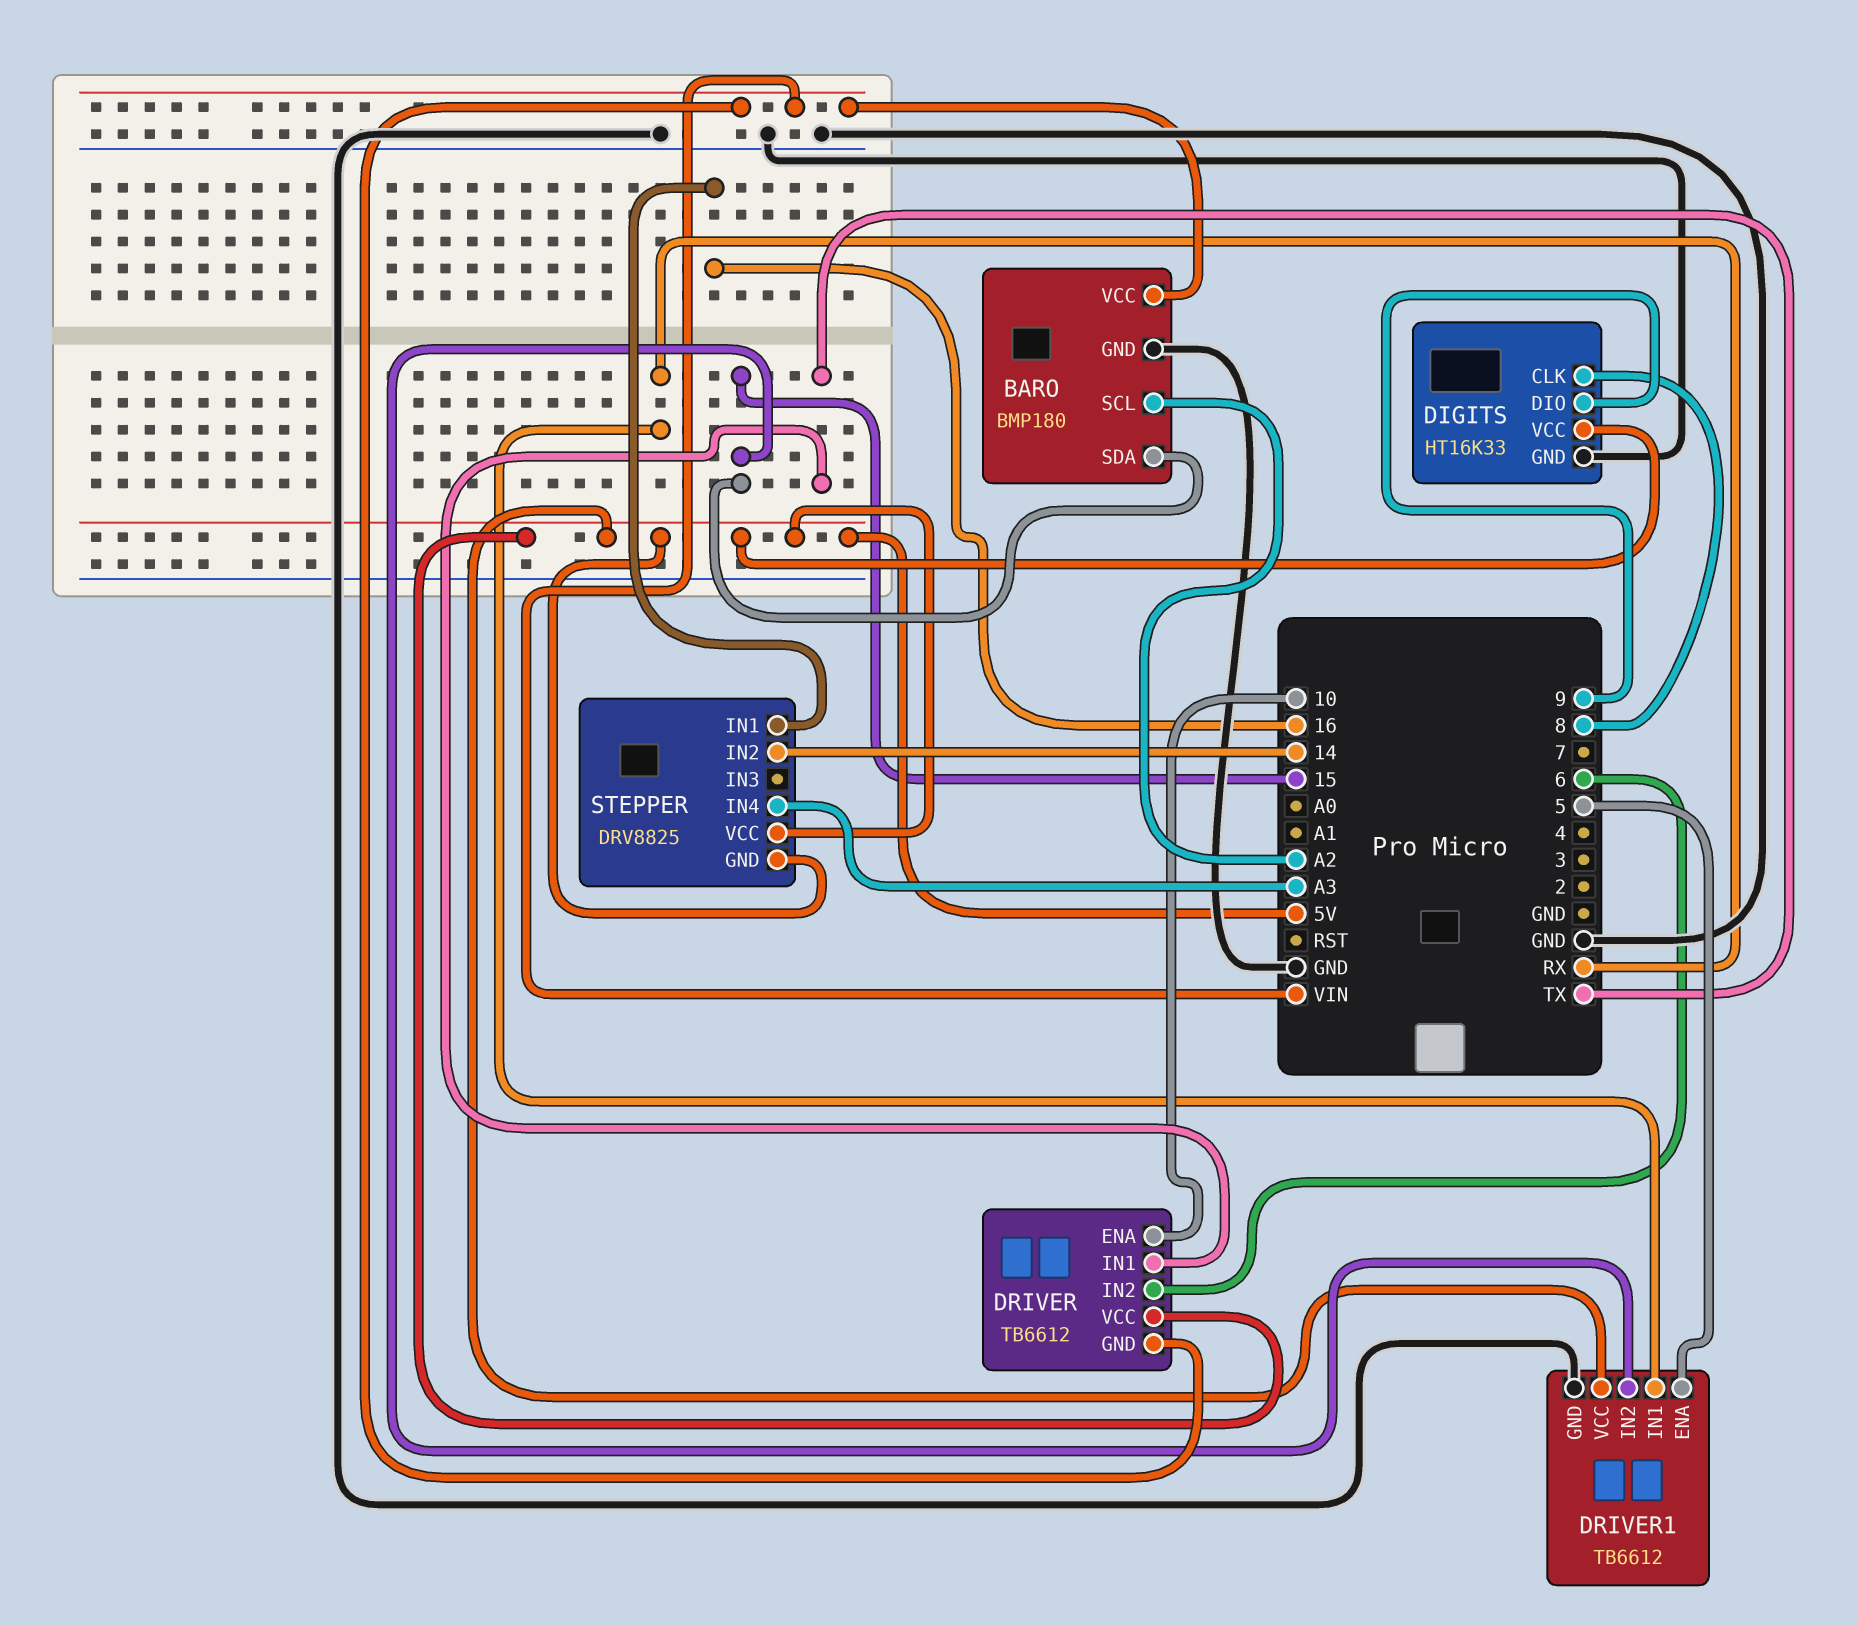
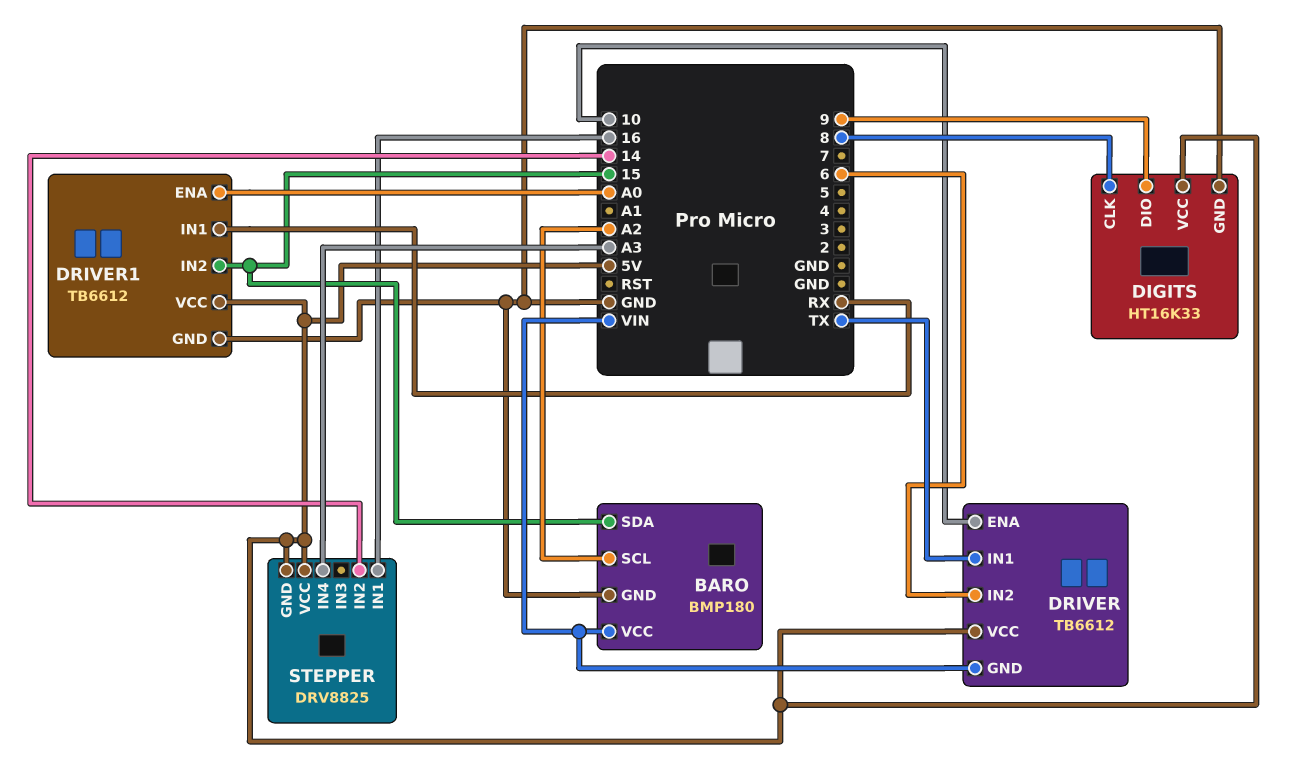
DRIVER1 pin ENA: 5 -> A0

